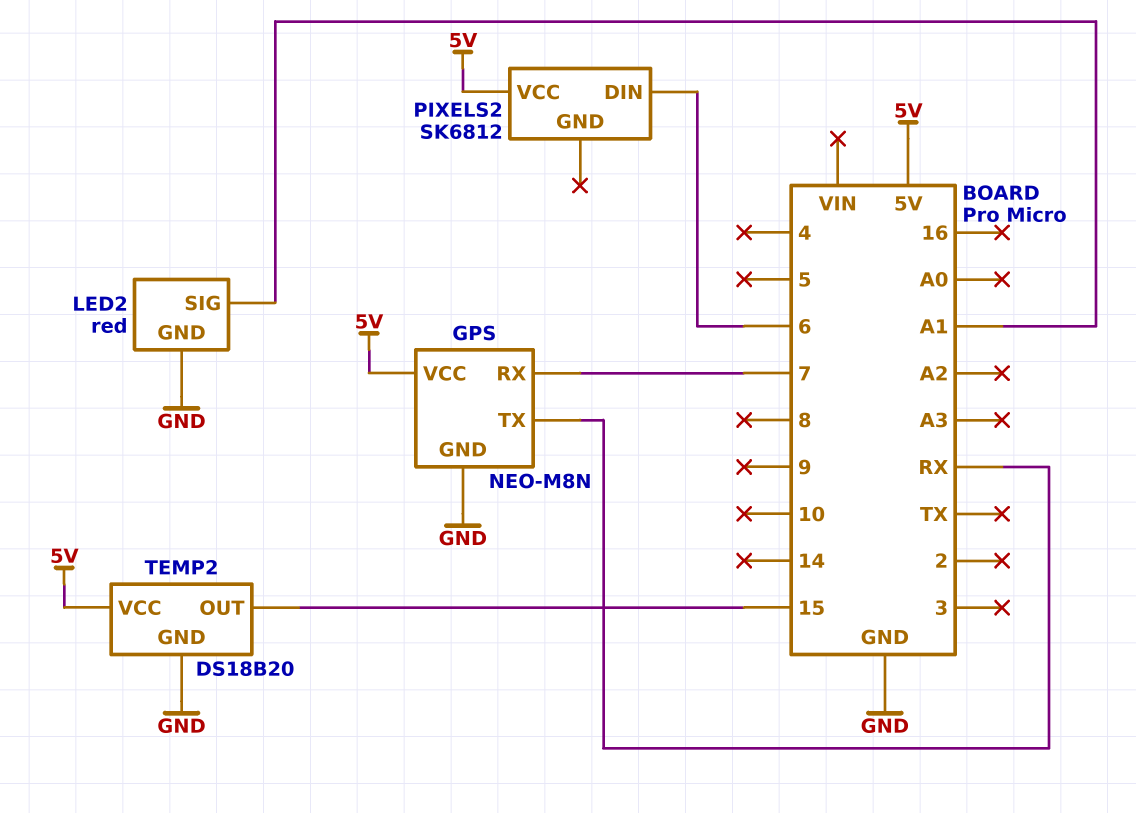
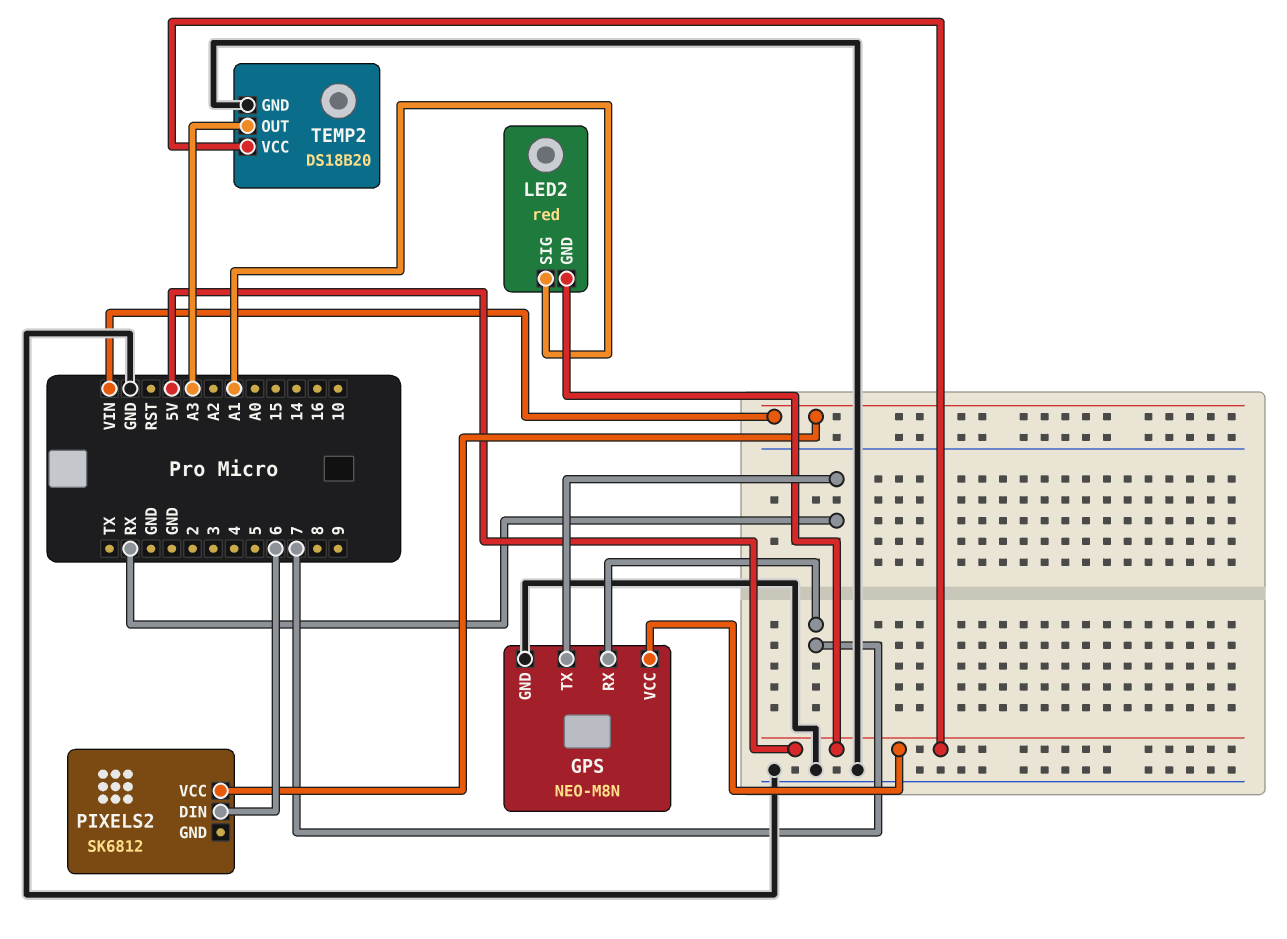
LED2 pin GND: GND -> 5V
PIXELS2 pin VCC: 5V -> VIN
TEMP2 pin OUT: 15 -> A3

